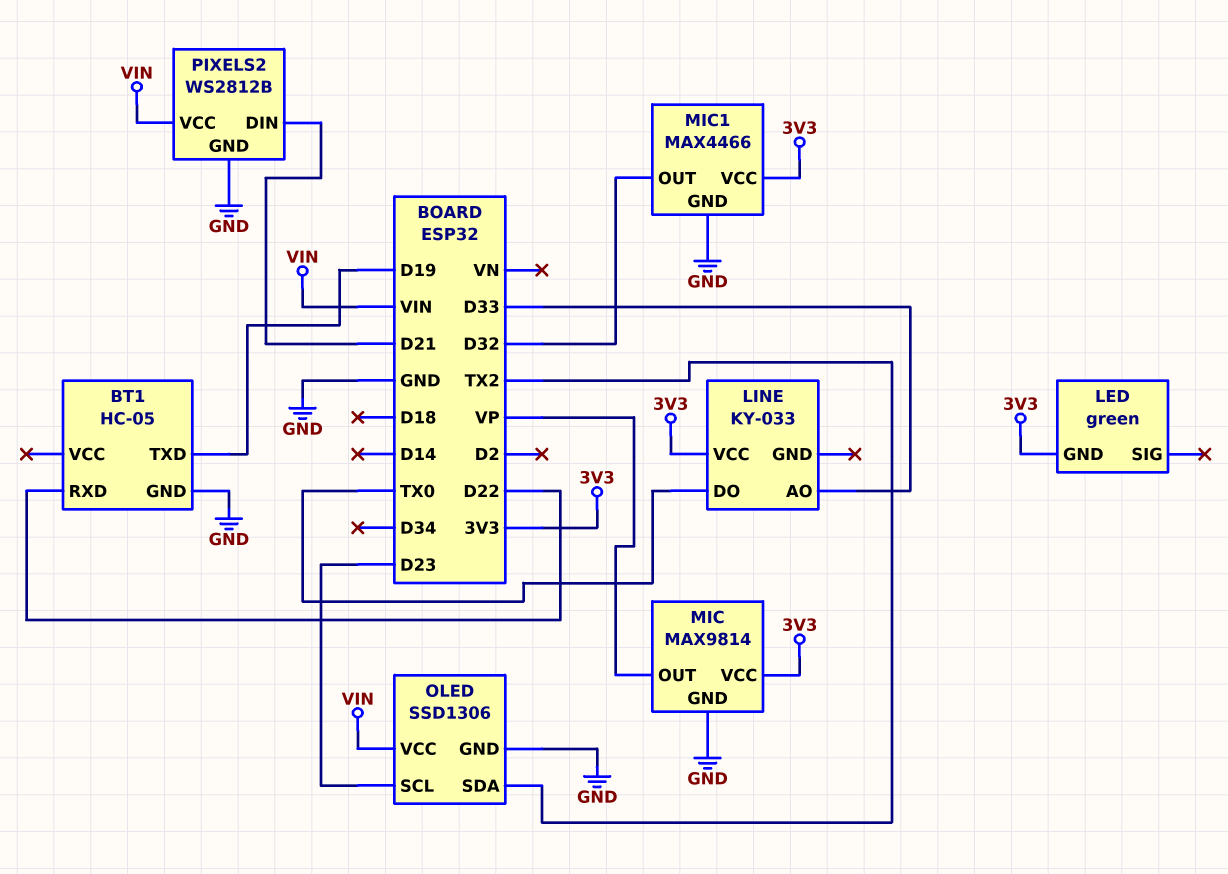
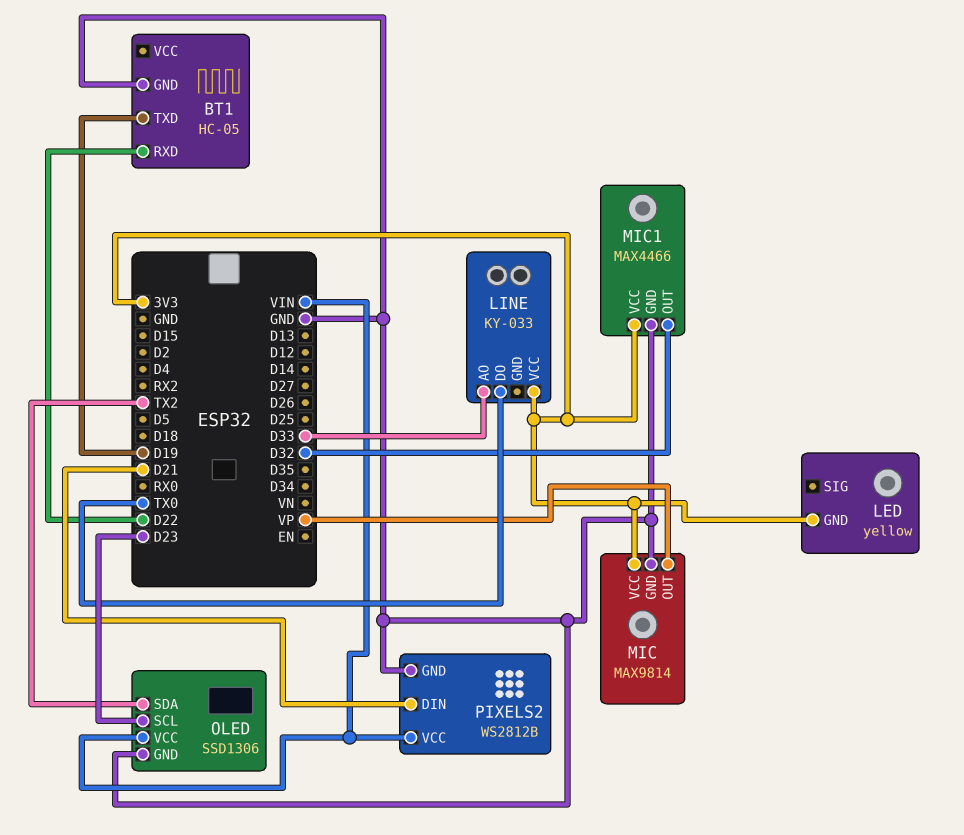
LED: green -> yellow

